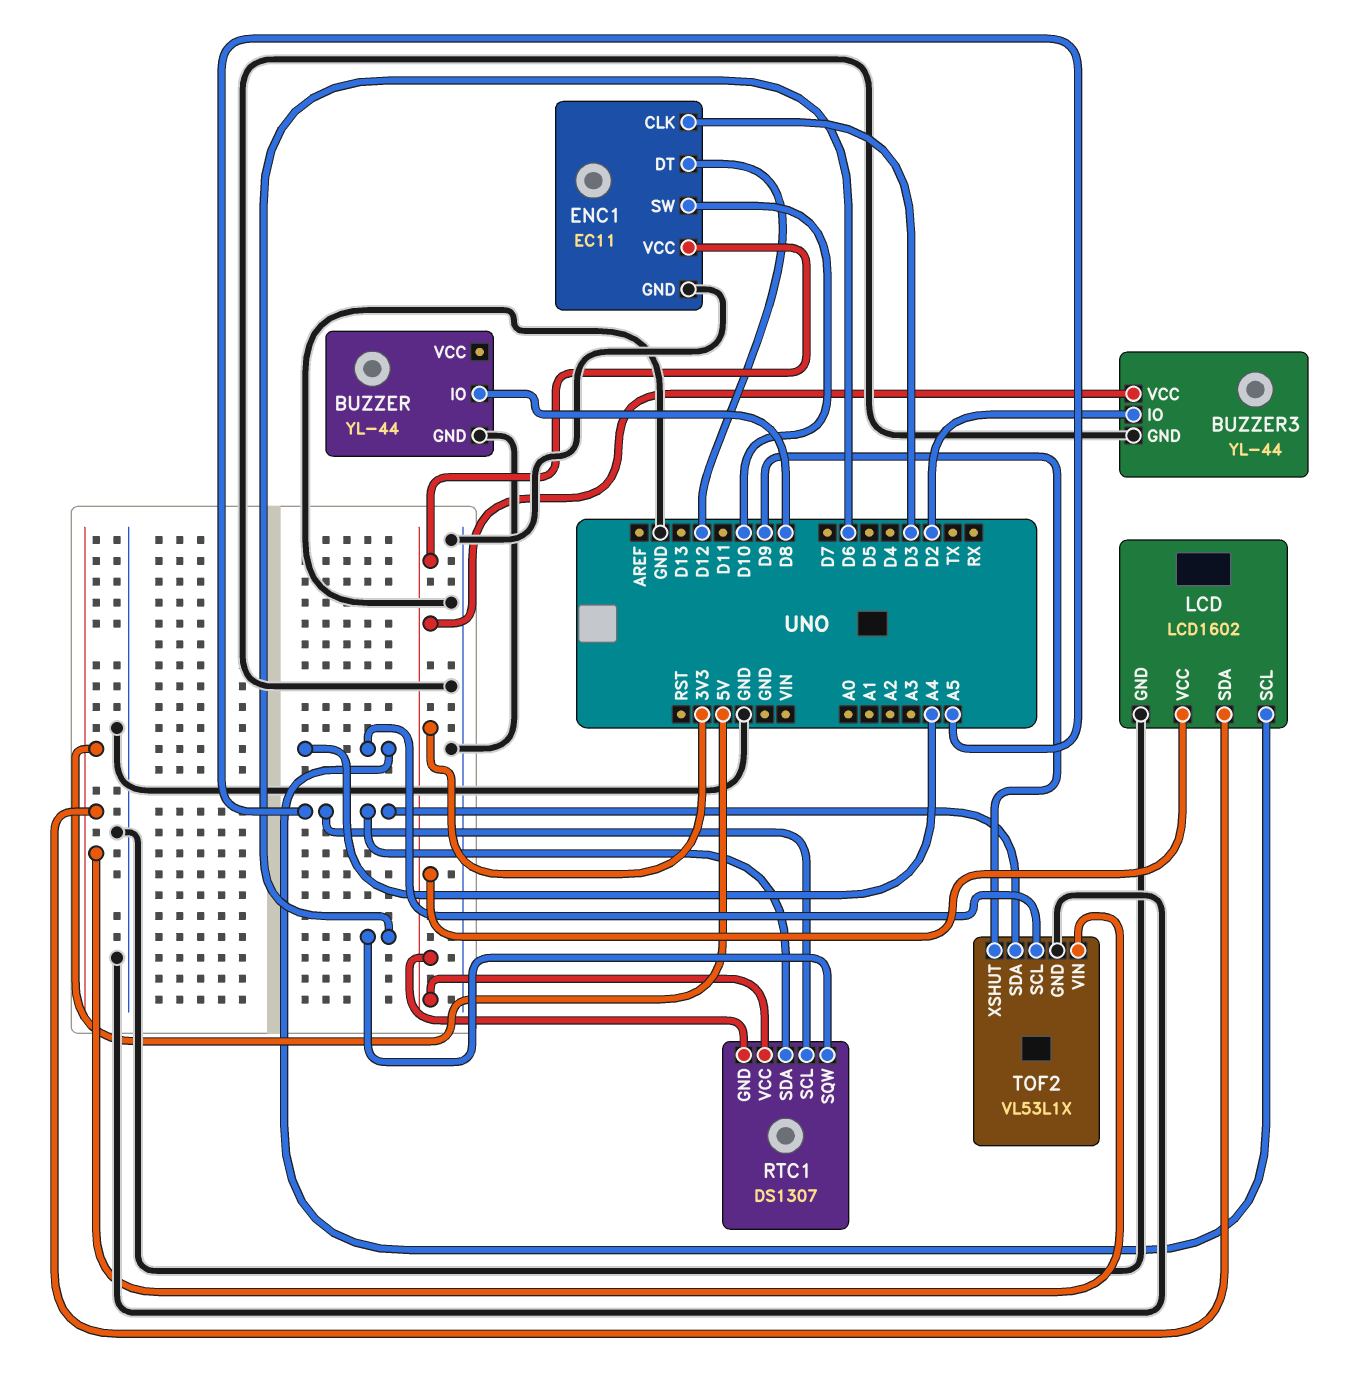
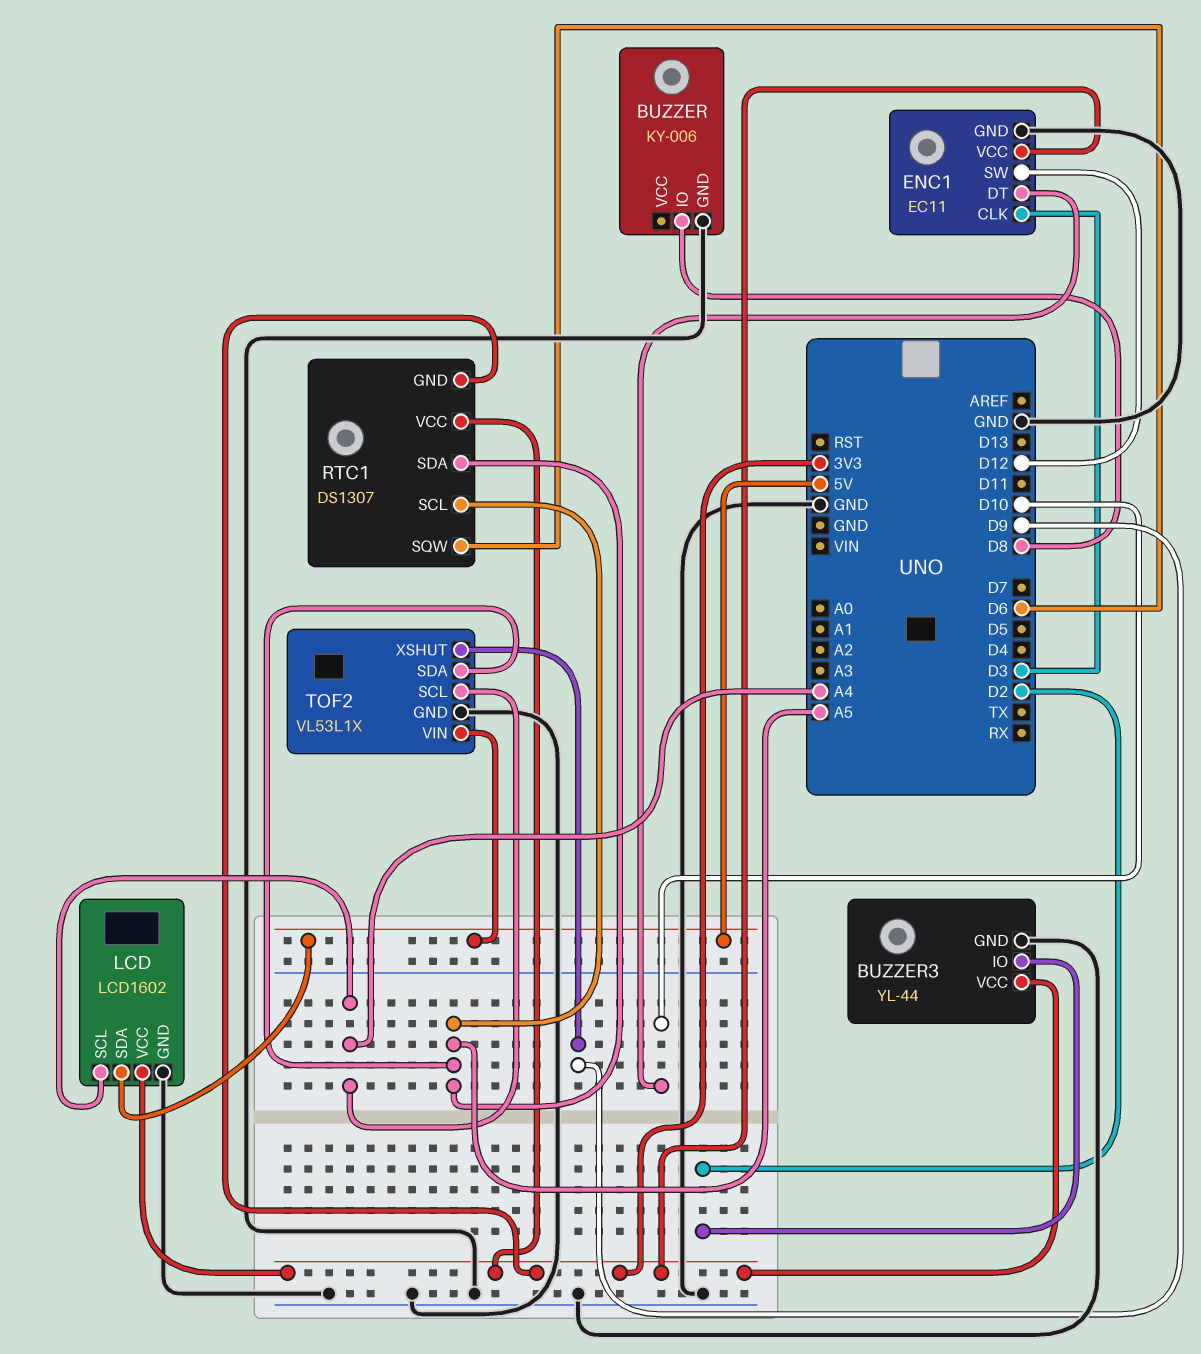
BUZZER: YL-44 -> KY-006
ENC1 pin DT: D12 -> D10
ENC1 pin SW: D10 -> D12

